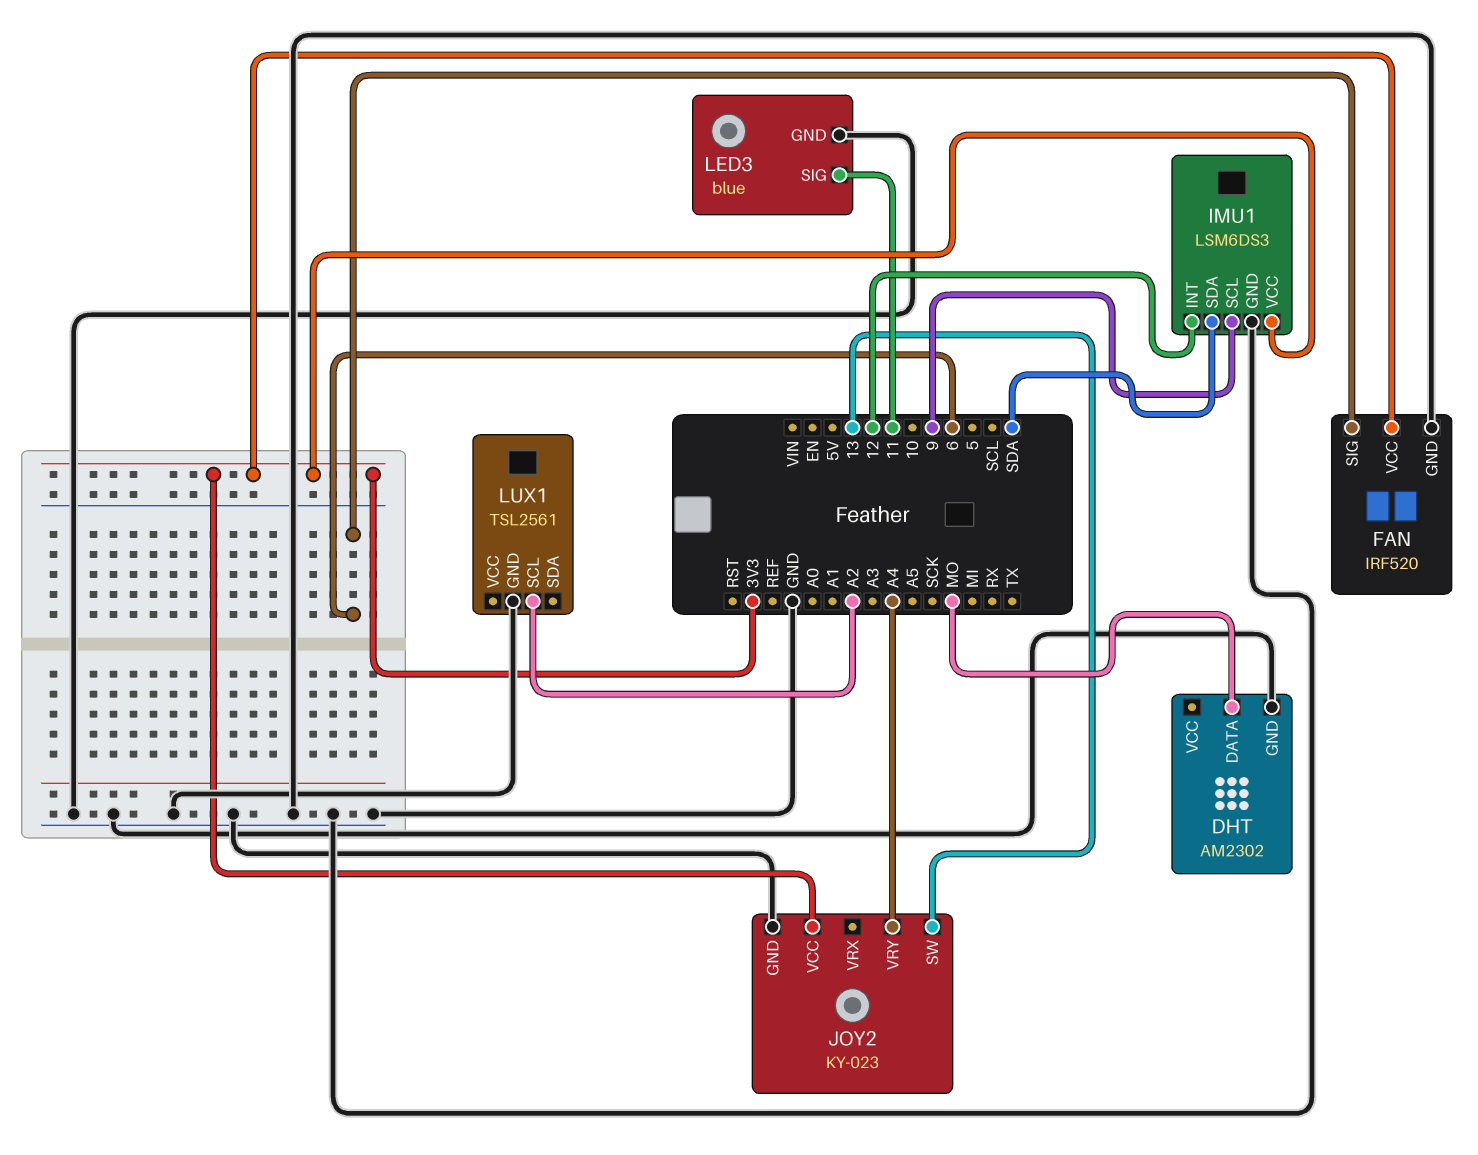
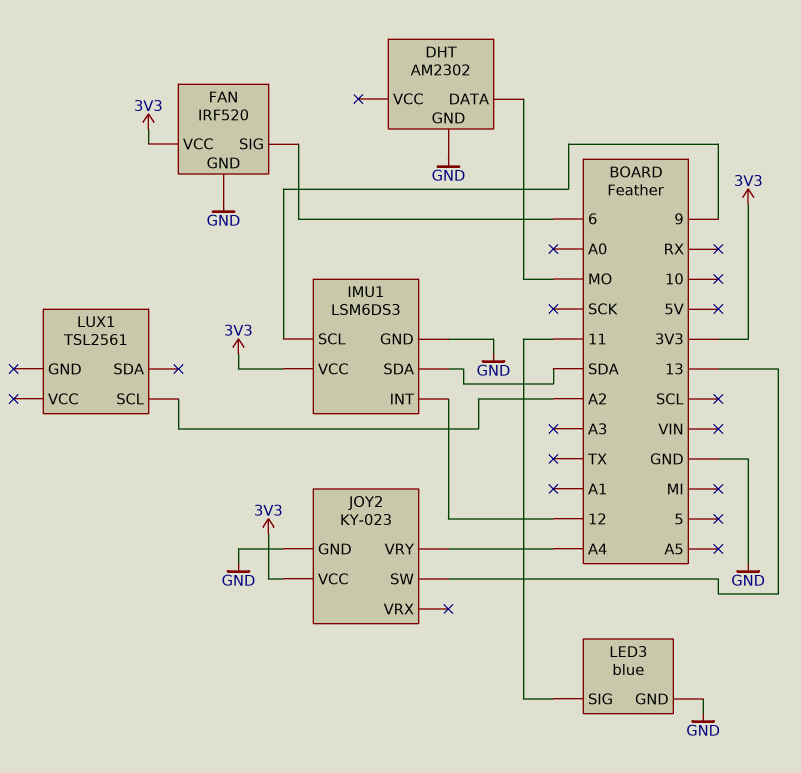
LUX1 pin GND: GND -> none

